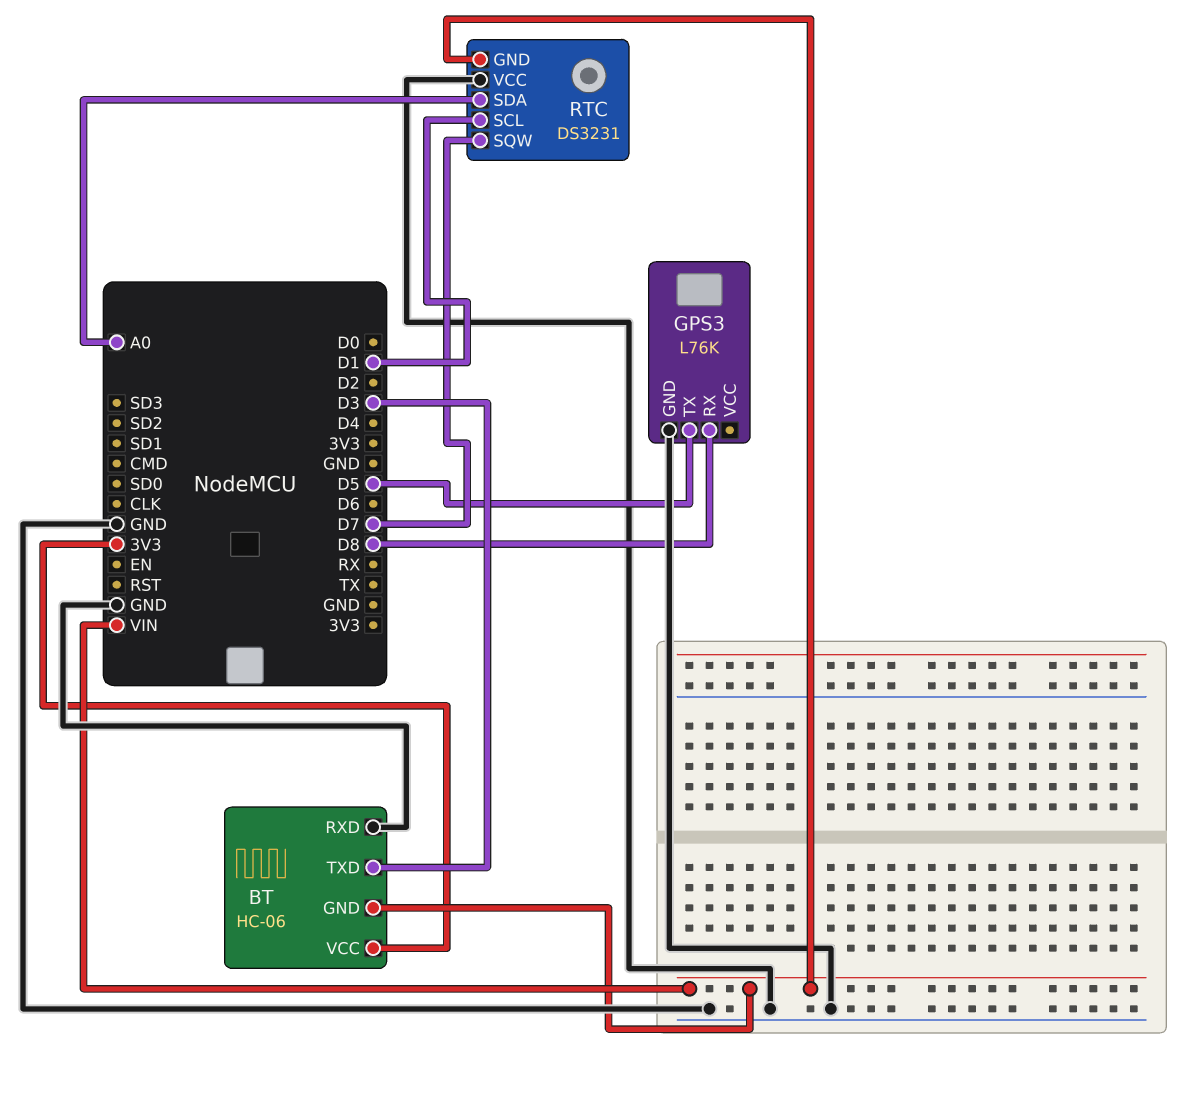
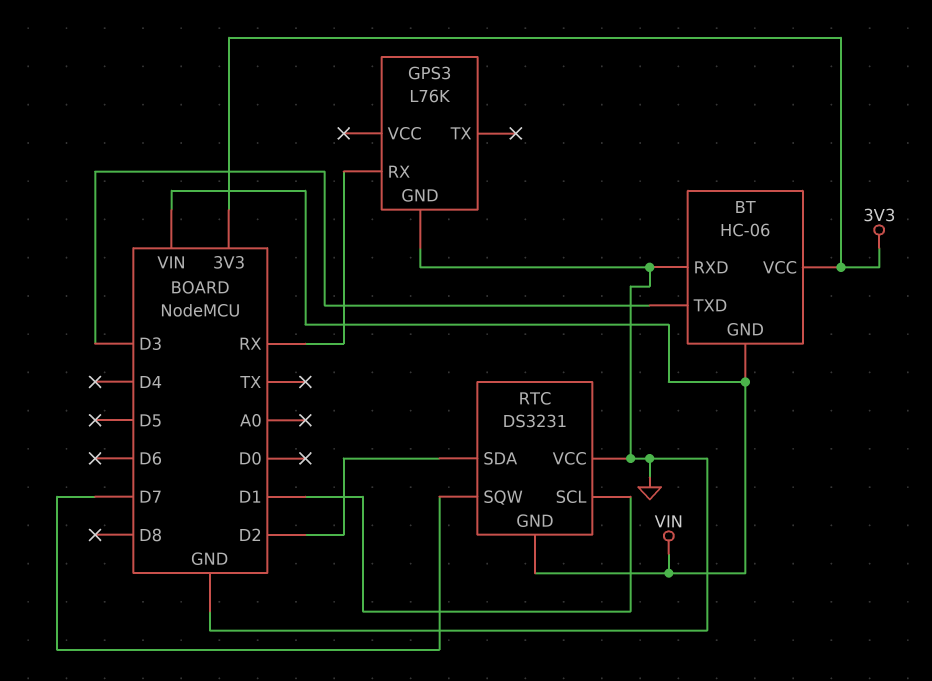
GPS3 pin RX: D8 -> RX
GPS3 pin TX: D5 -> none
RTC pin SDA: A0 -> D2

